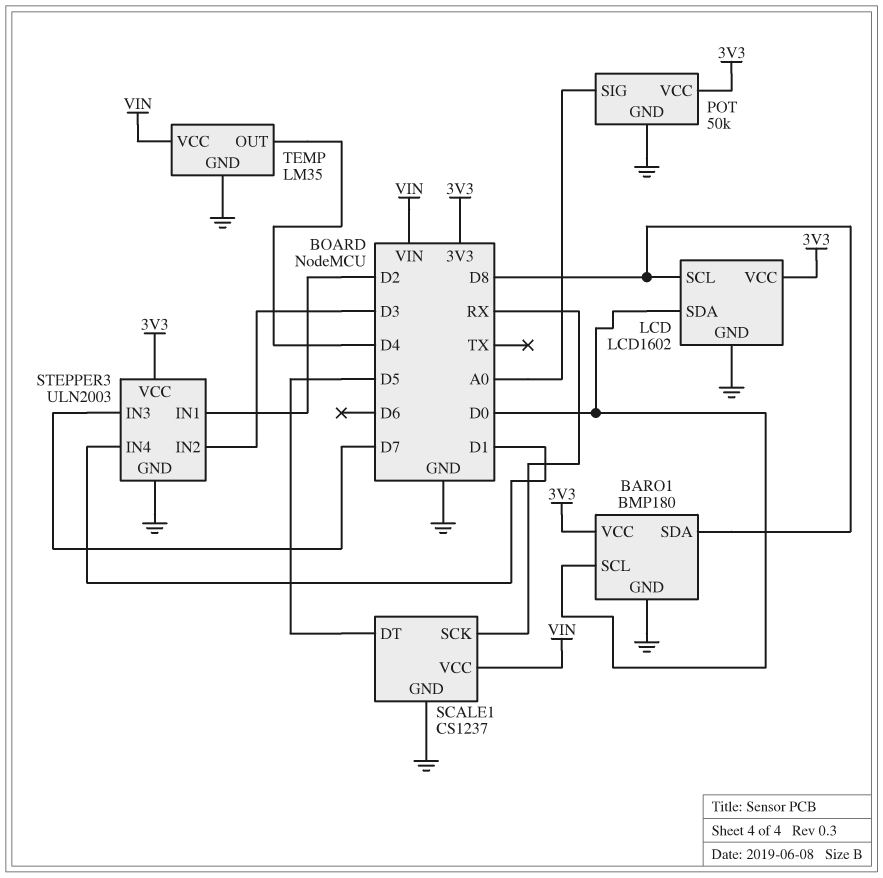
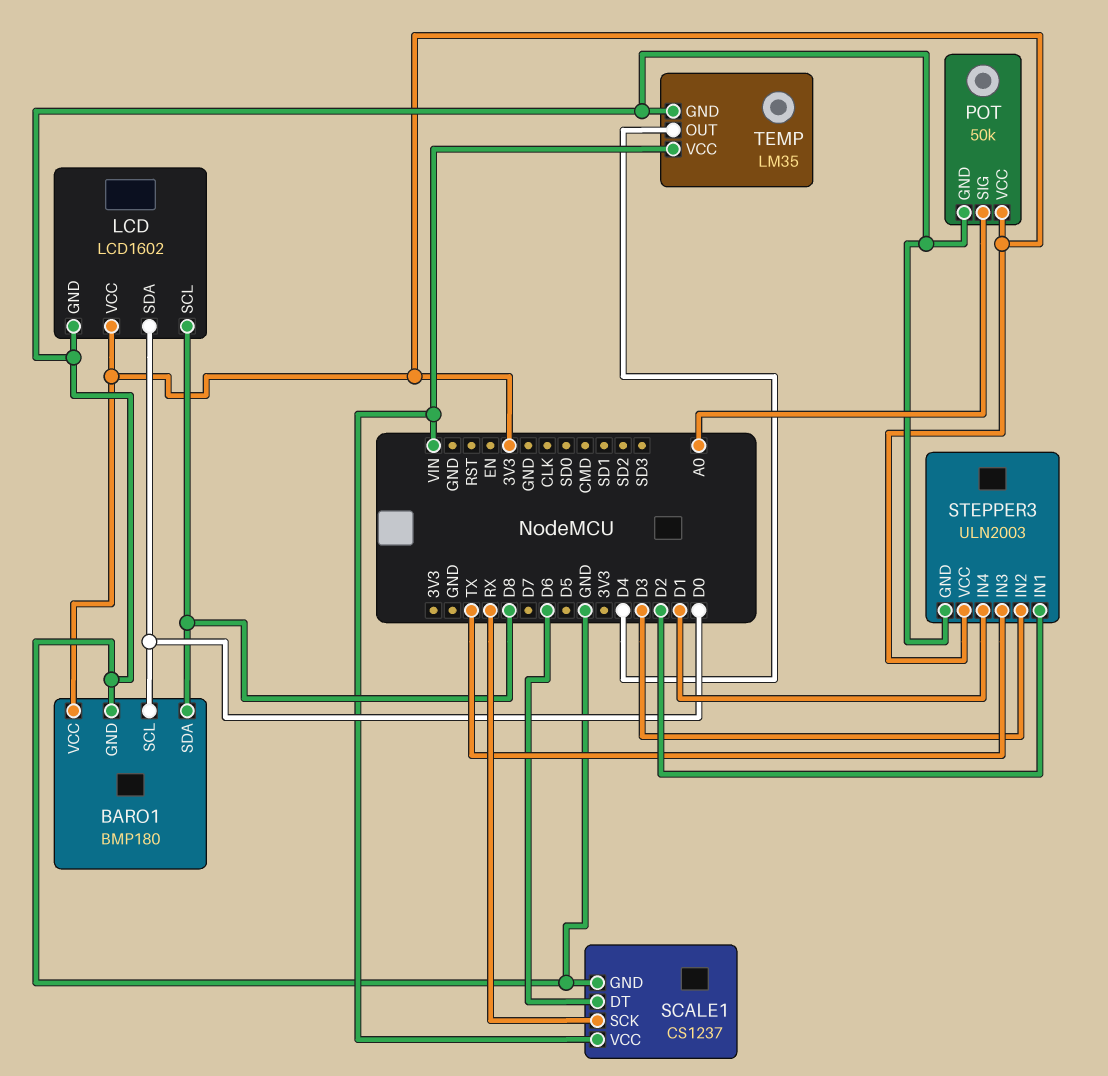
SCALE1 pin DT: D5 -> D6
STEPPER3 pin IN3: D7 -> TX

